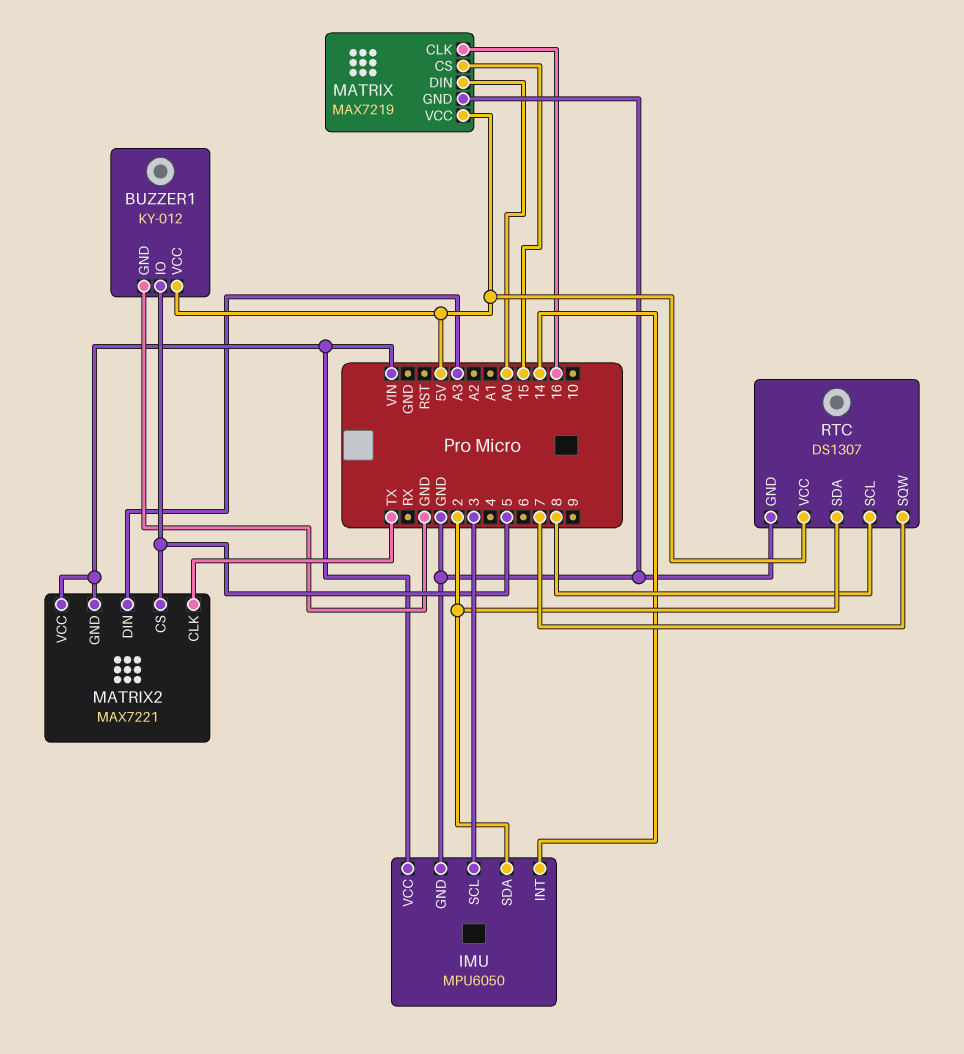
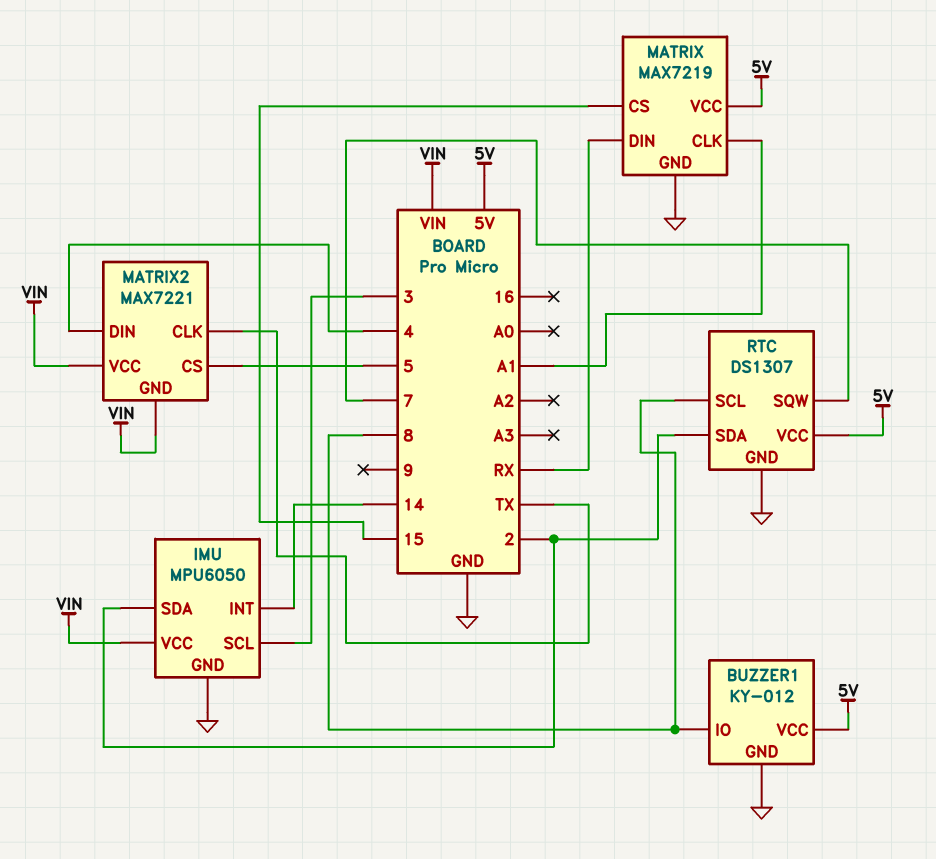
BUZZER1 pin IO: 5 -> 8
MATRIX pin CLK: 16 -> A1
MATRIX pin DIN: A0 -> RX
MATRIX2 pin DIN: A3 -> 4

